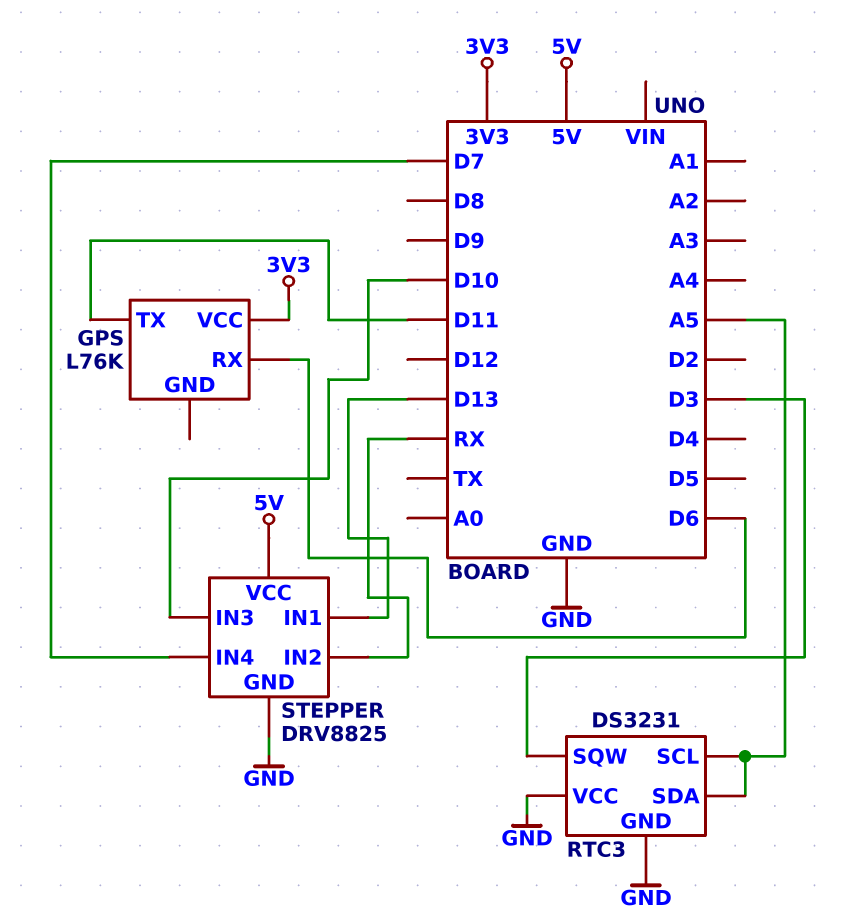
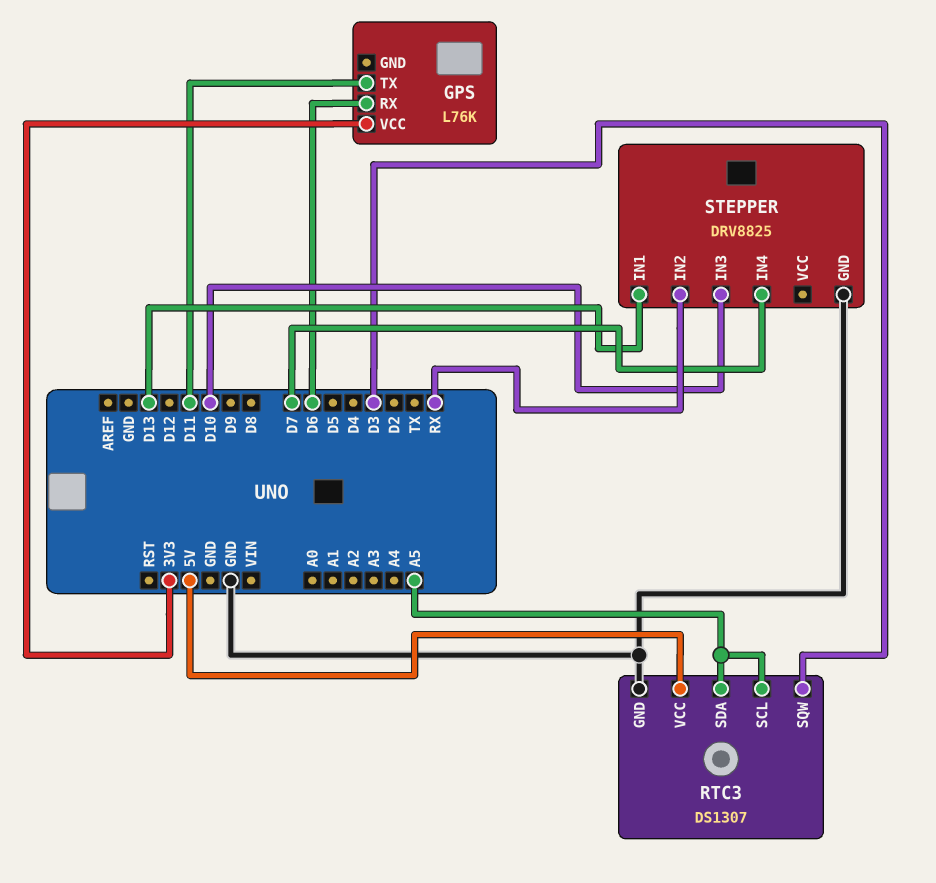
RTC3: DS3231 -> DS1307
RTC3 pin VCC: GND -> 5V
STEPPER pin VCC: 5V -> none

